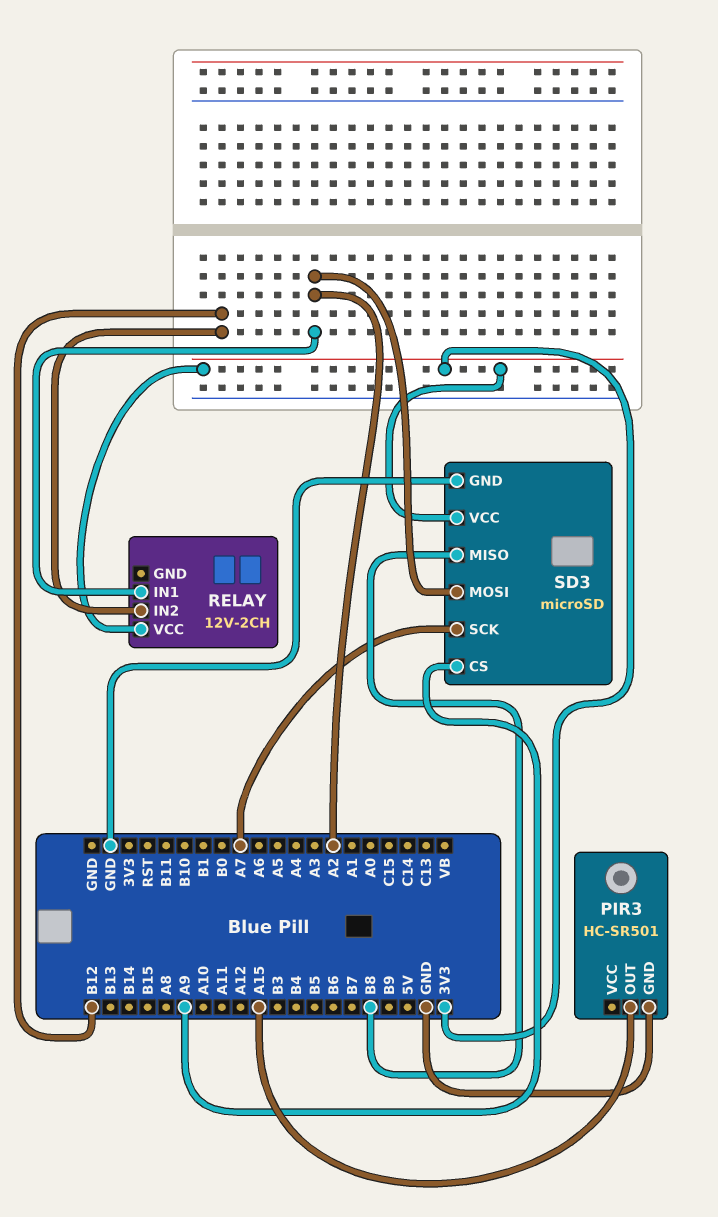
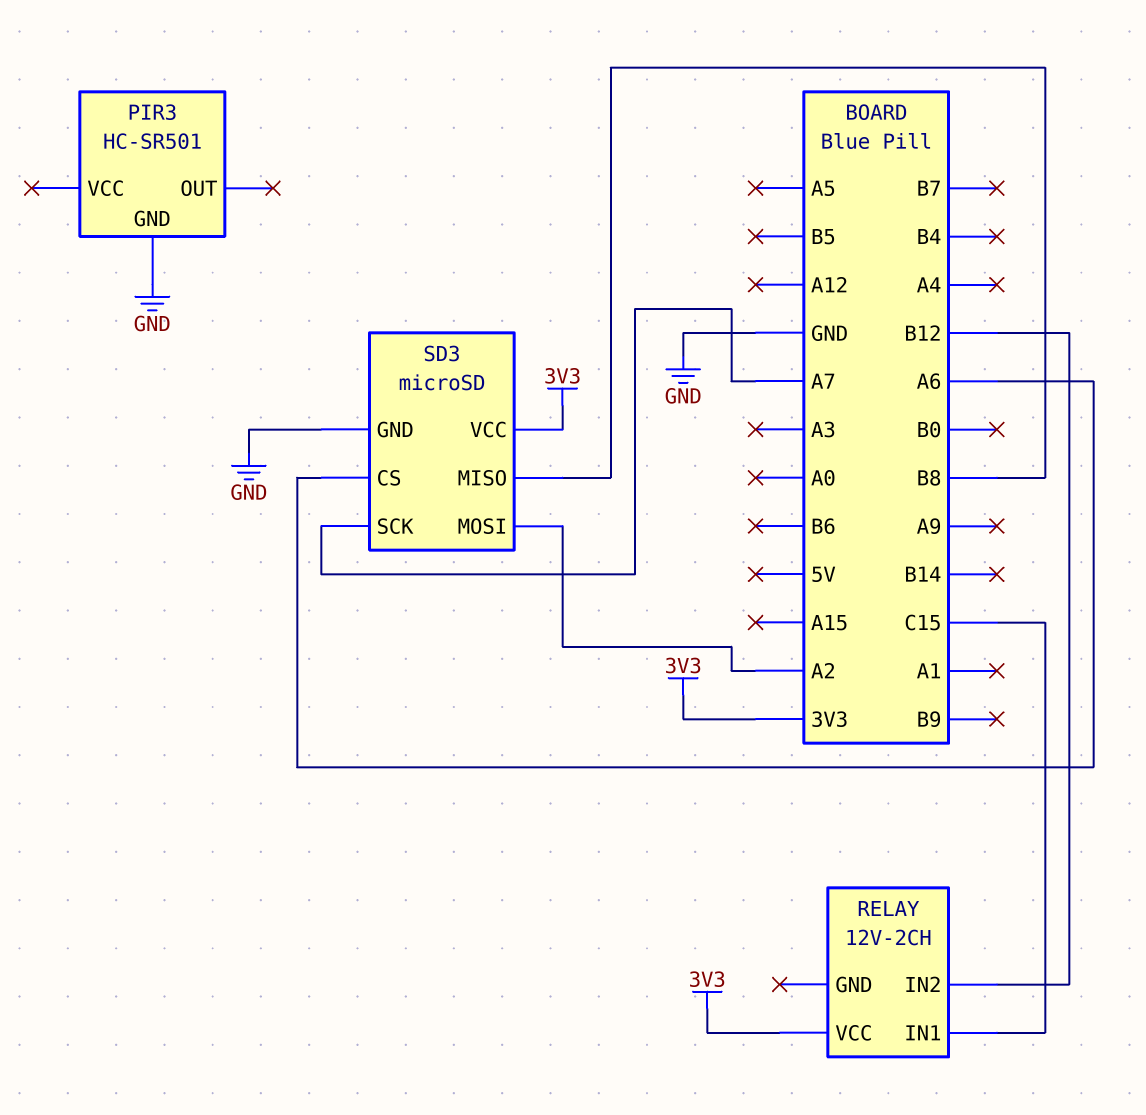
PIR3 pin OUT: A15 -> none
RELAY pin IN1: A2 -> C15
SD3 pin CS: A9 -> A6

